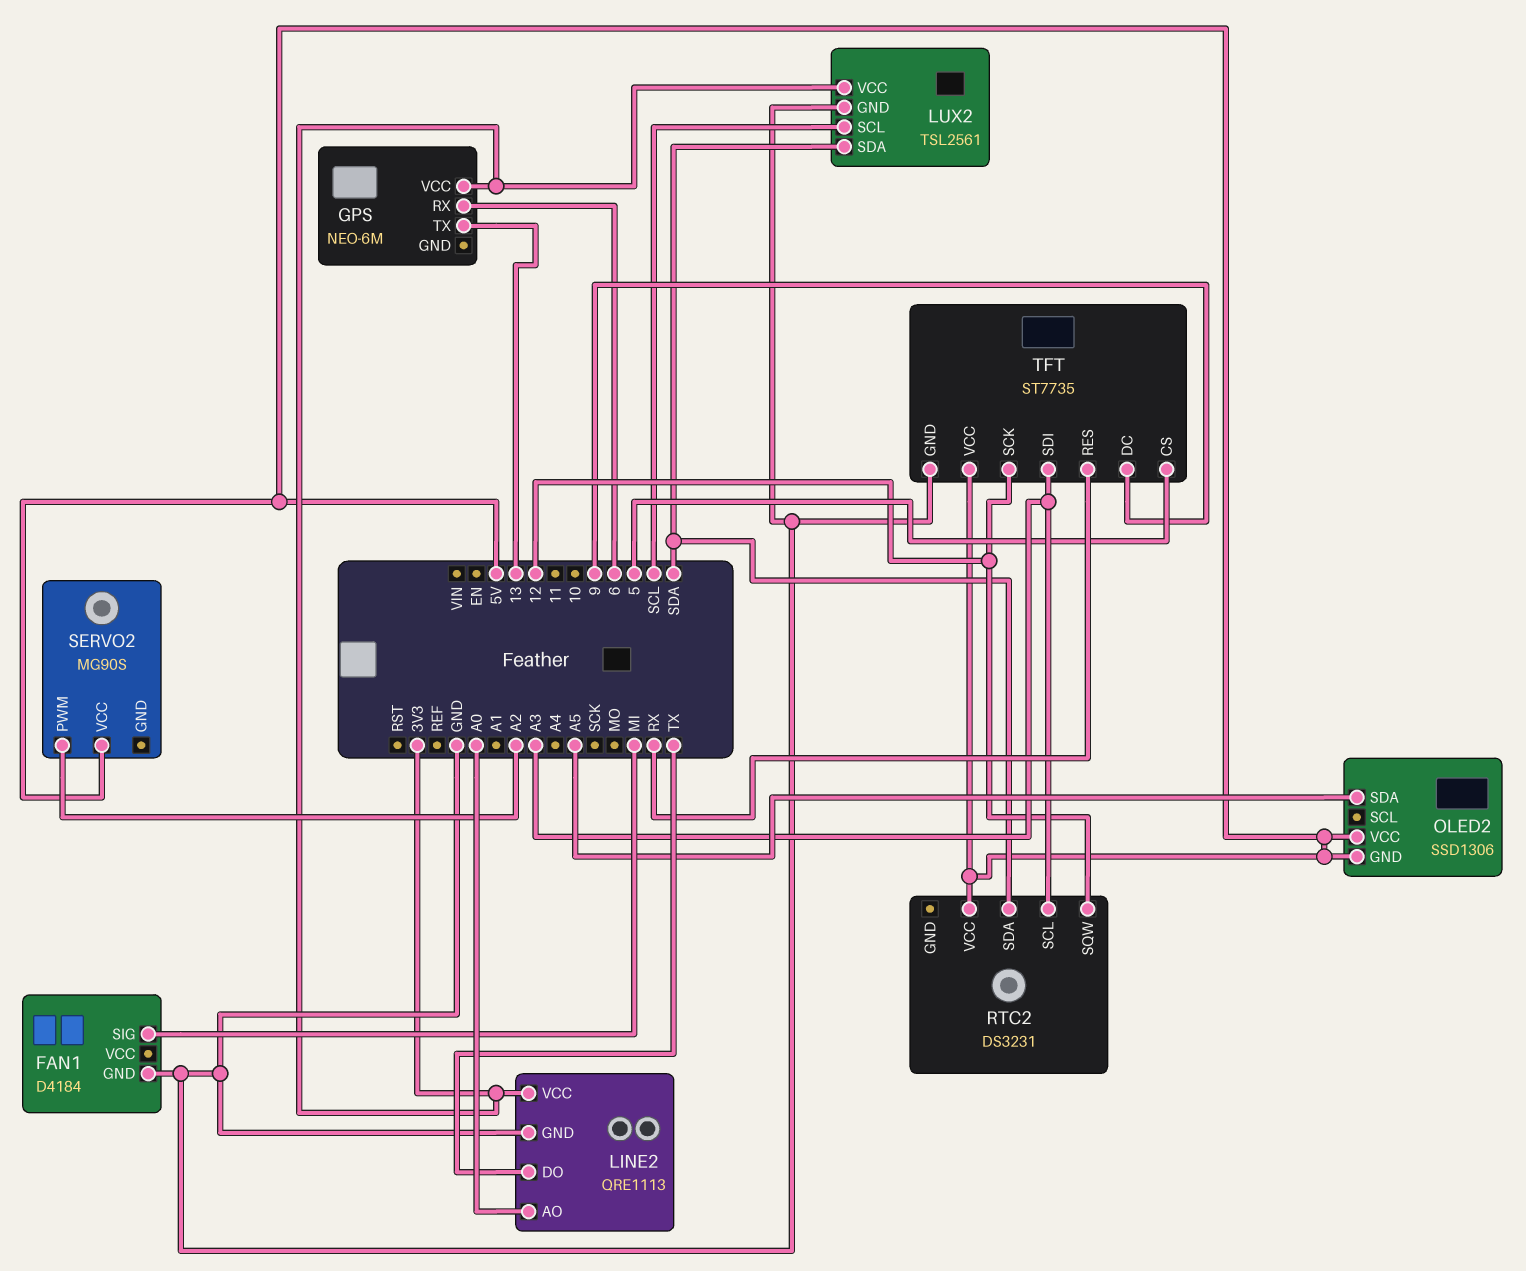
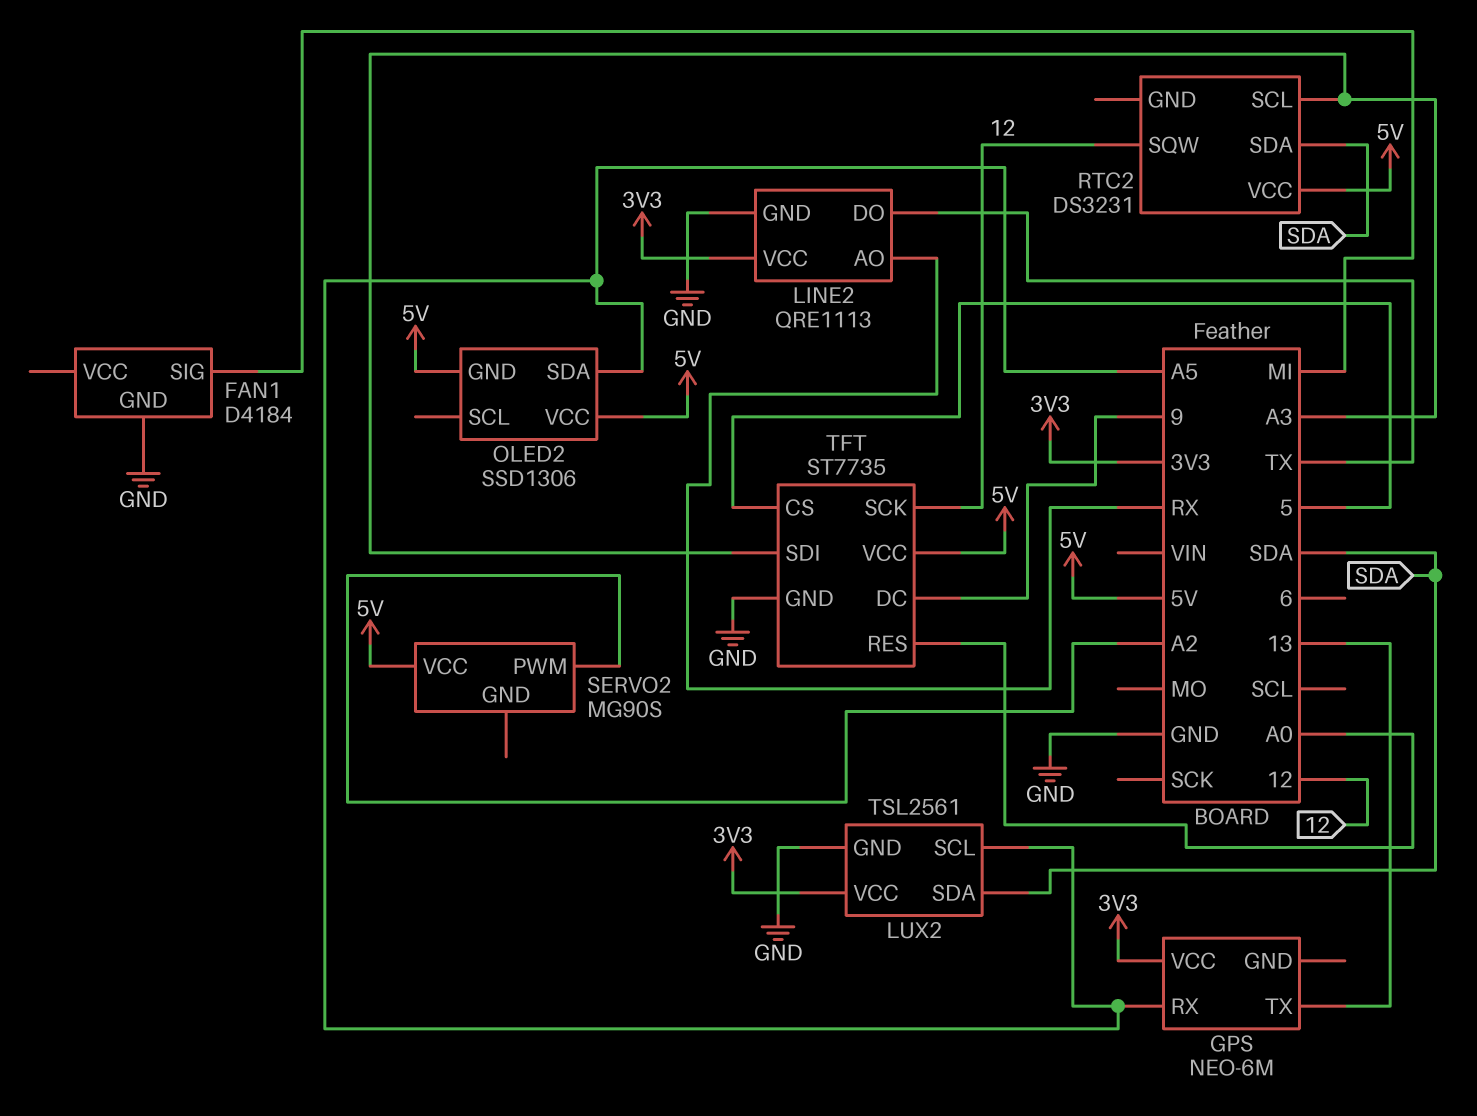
GPS pin RX: 6 -> A5
LINE2 pin AO: A0 -> RX
LUX2 pin SCL: SCL -> A5
TFT pin RES: RX -> A0

